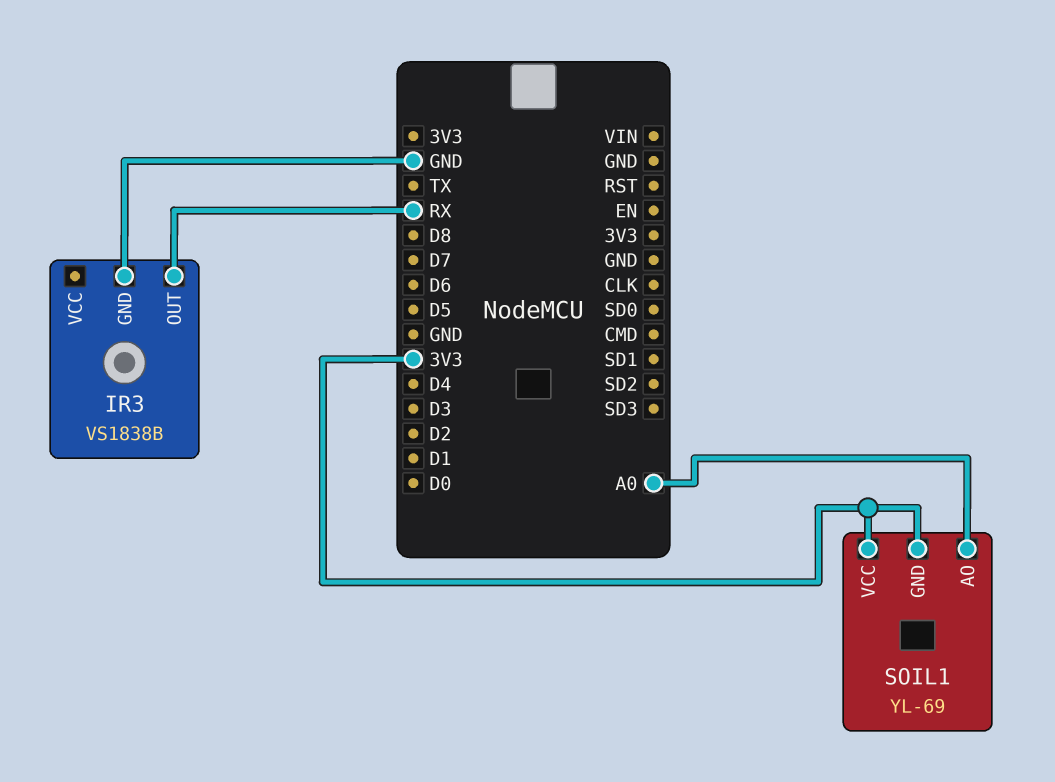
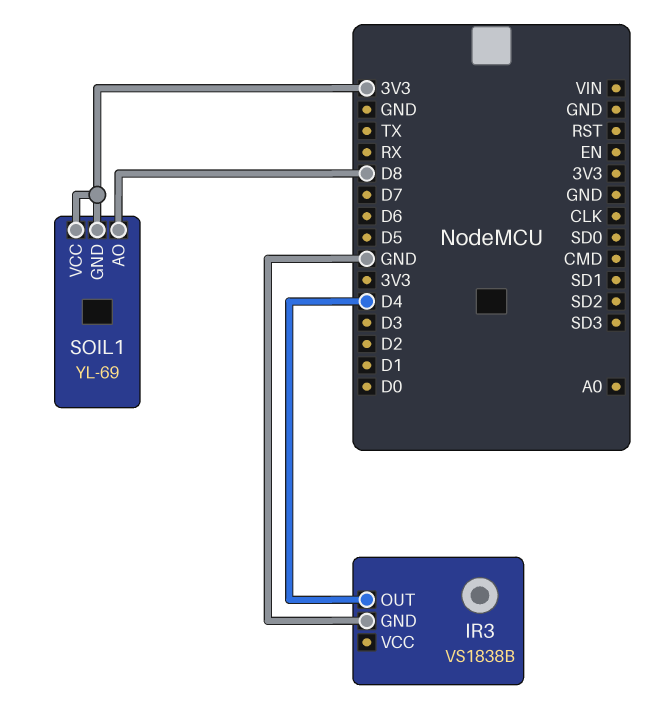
IR3 pin OUT: RX -> D4
SOIL1 pin AO: A0 -> D8

